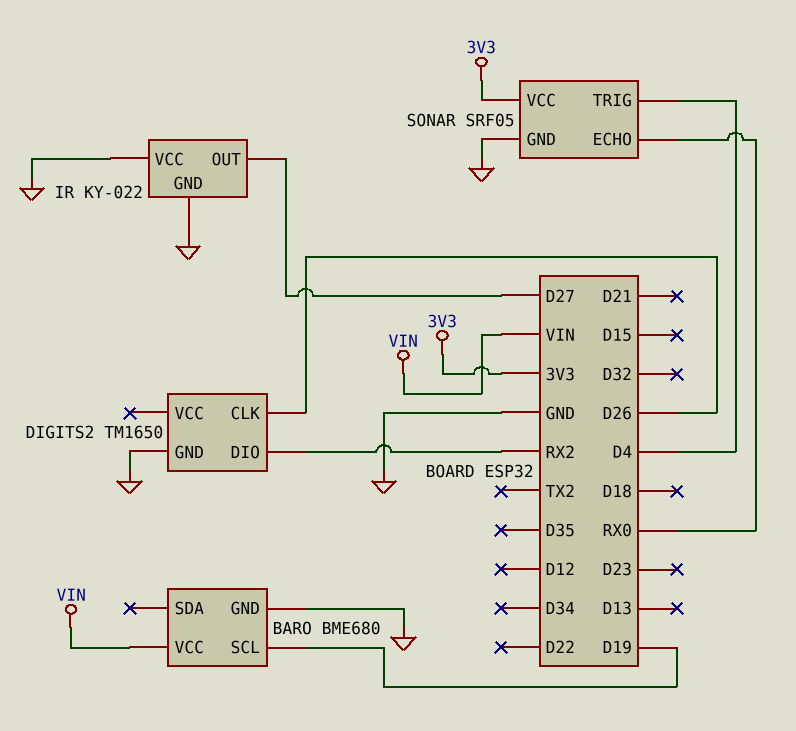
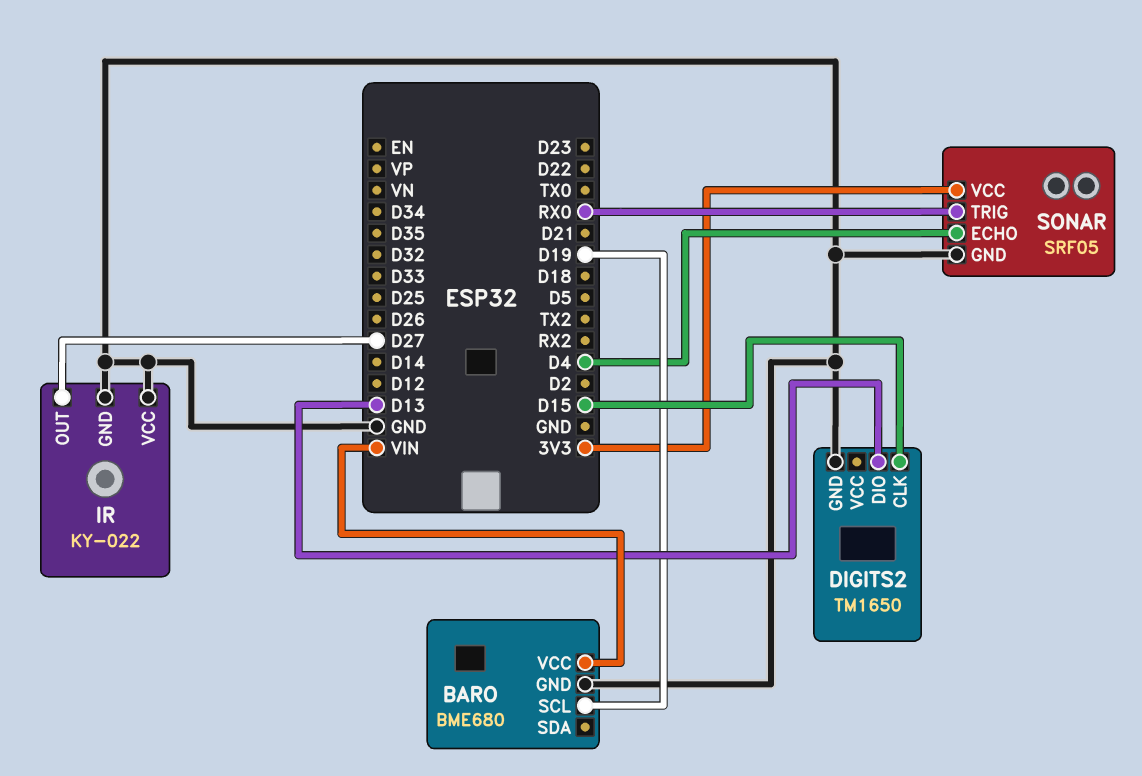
DIGITS2 pin CLK: D26 -> D15
DIGITS2 pin DIO: RX2 -> D13
SONAR pin ECHO: RX0 -> D4
SONAR pin TRIG: D4 -> RX0

